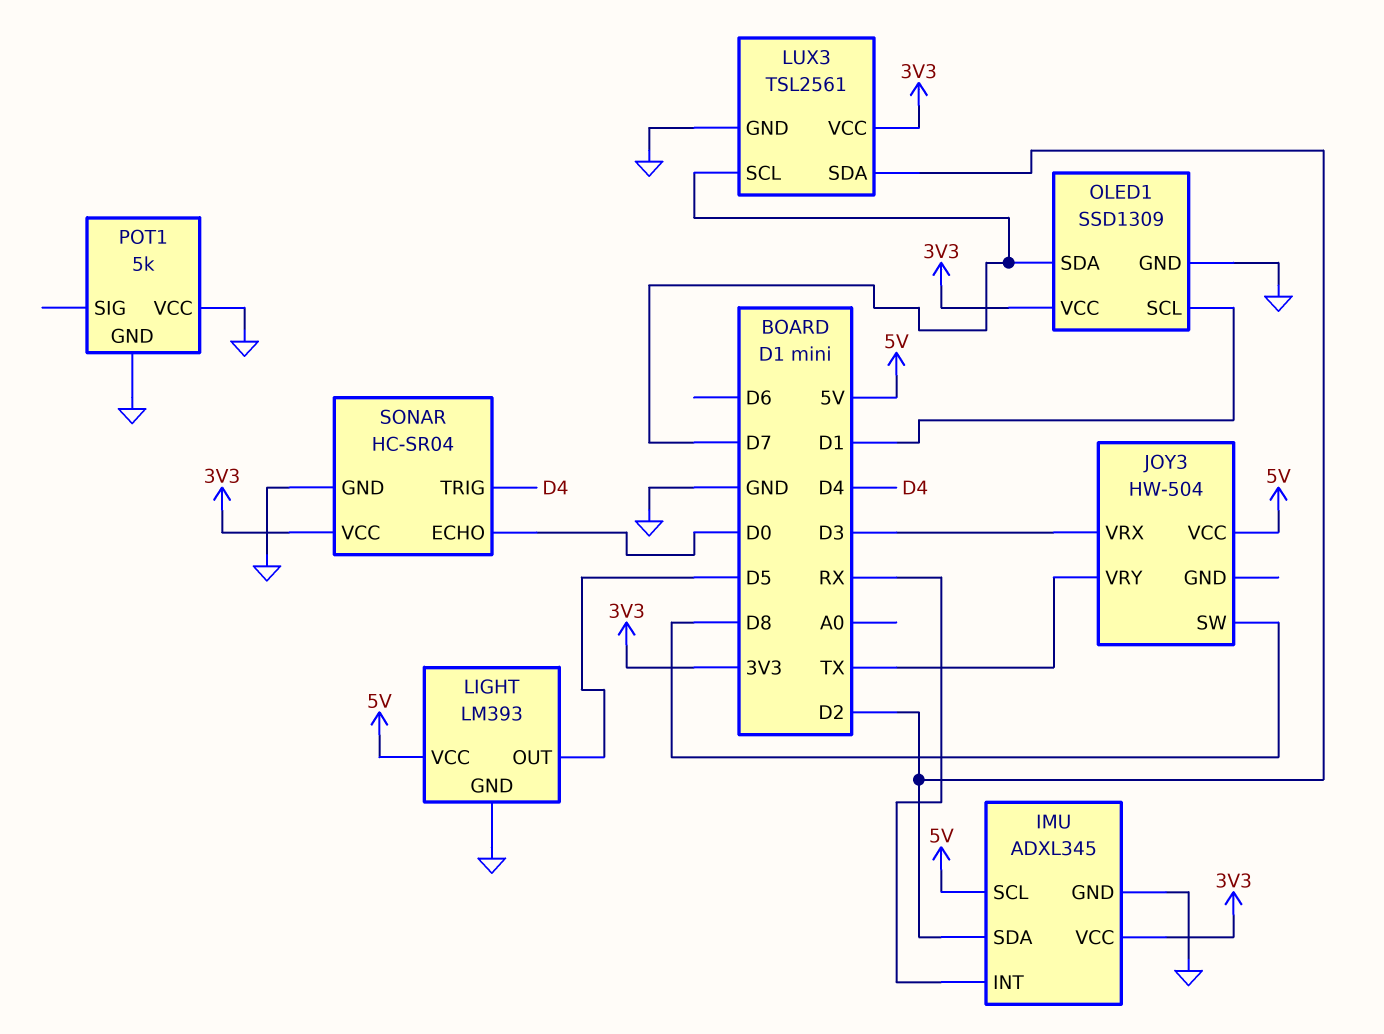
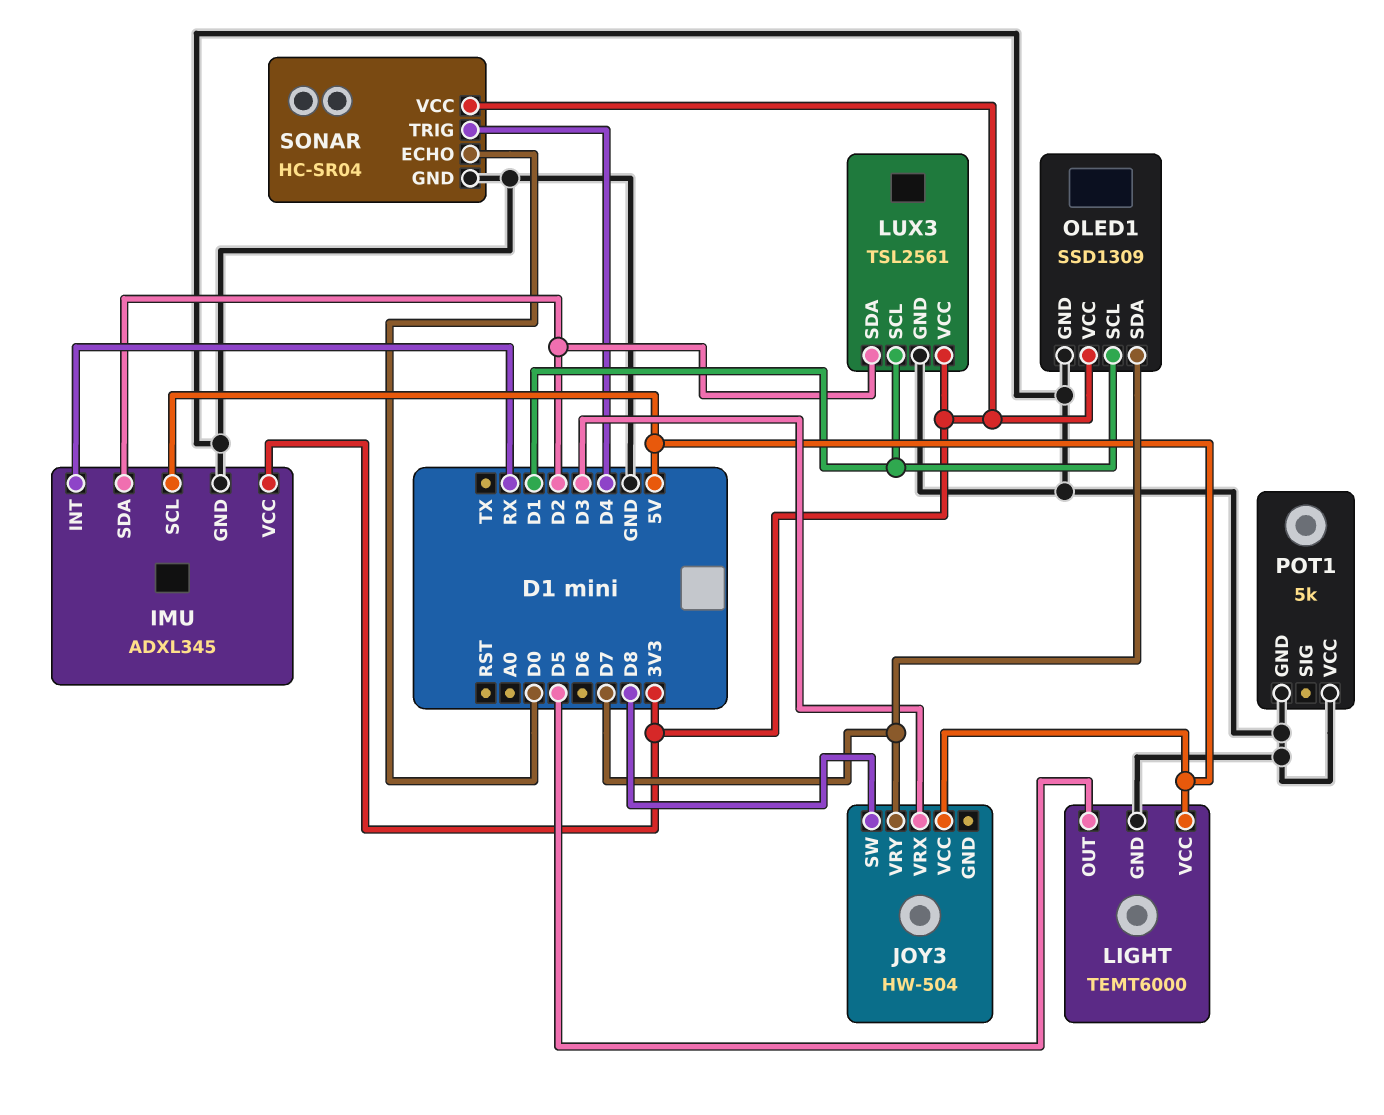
JOY3 pin VRY: TX -> D7
LIGHT: LM393 -> TEMT6000
LUX3 pin SCL: D7 -> D1

